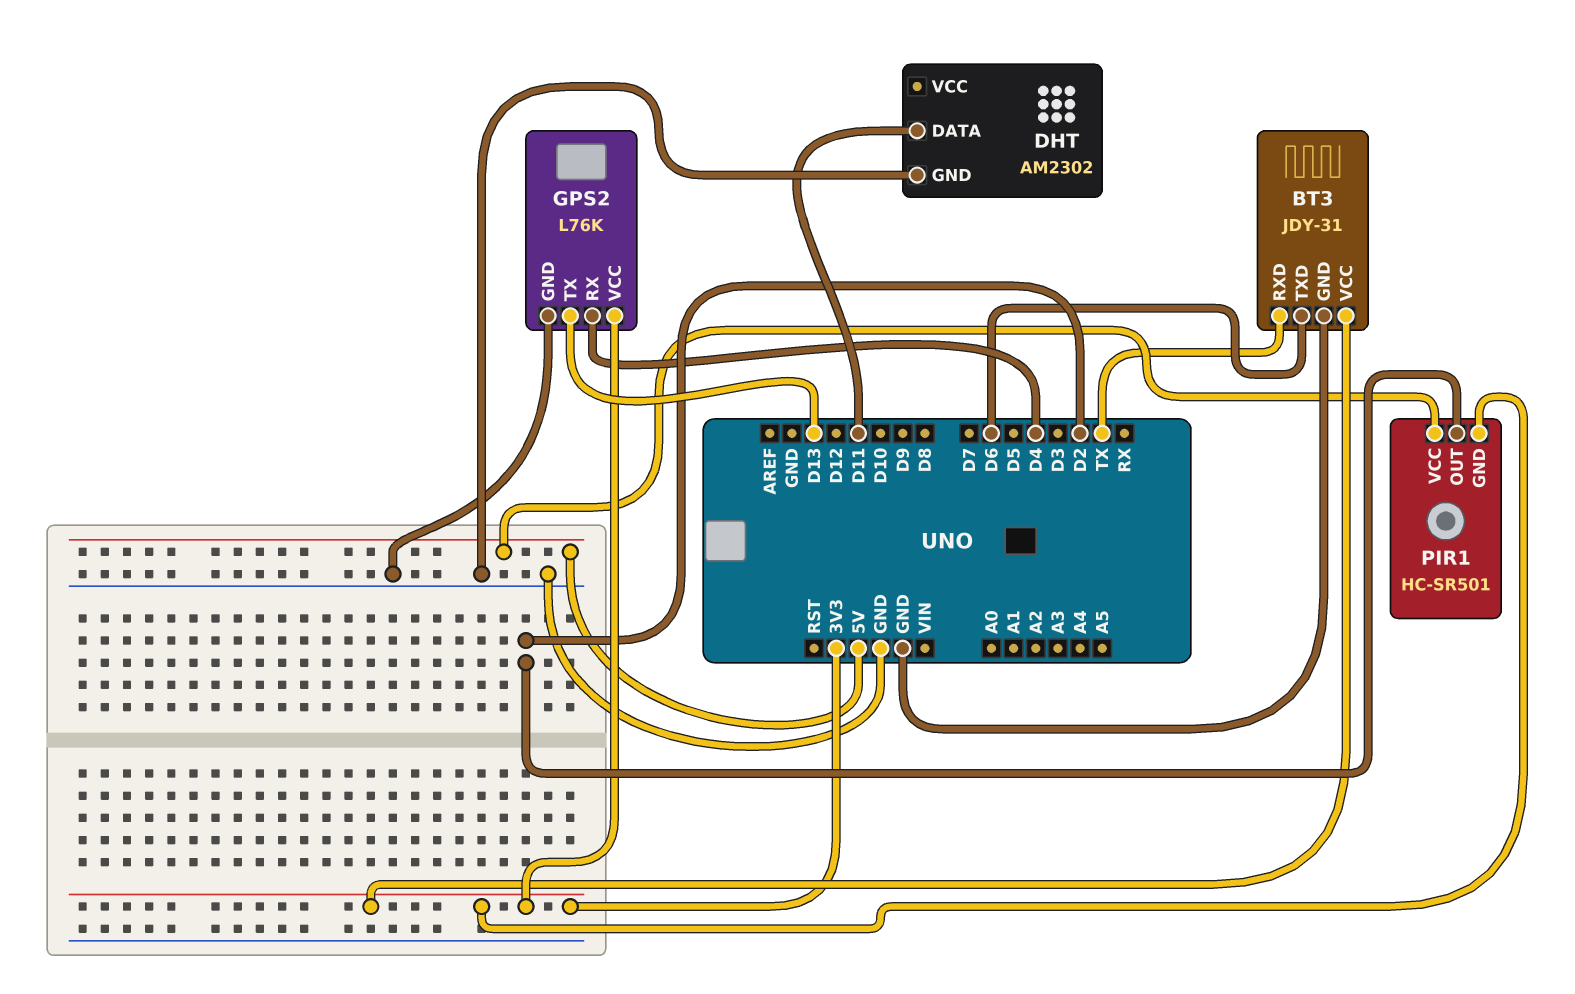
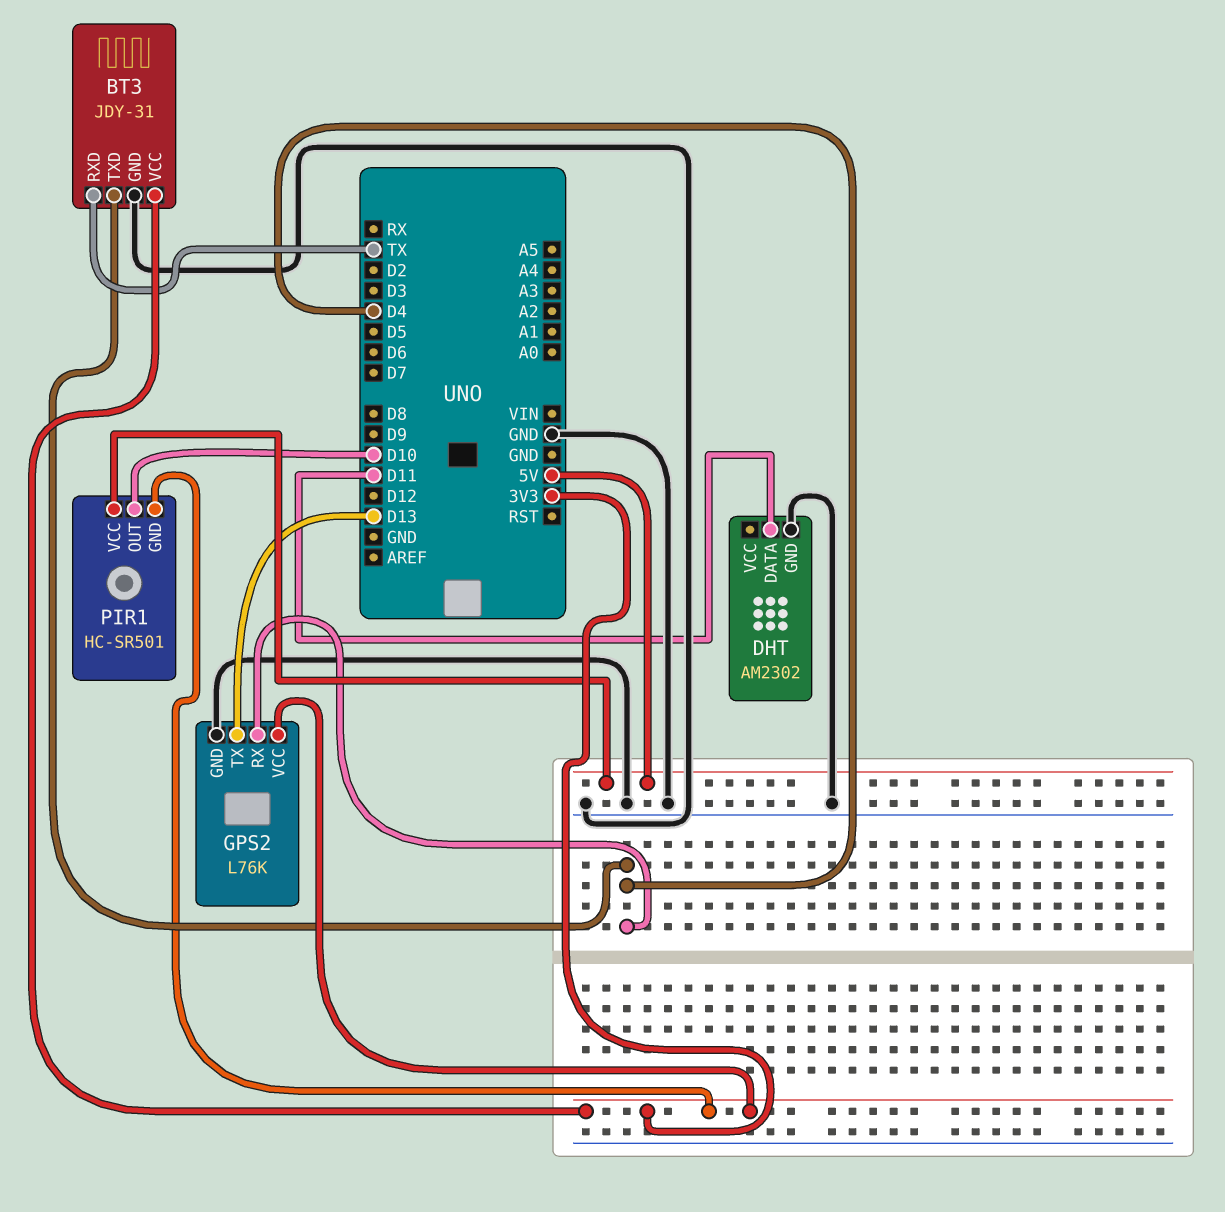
BT3 pin TXD: D6 -> D4
PIR1 pin OUT: D2 -> D10

